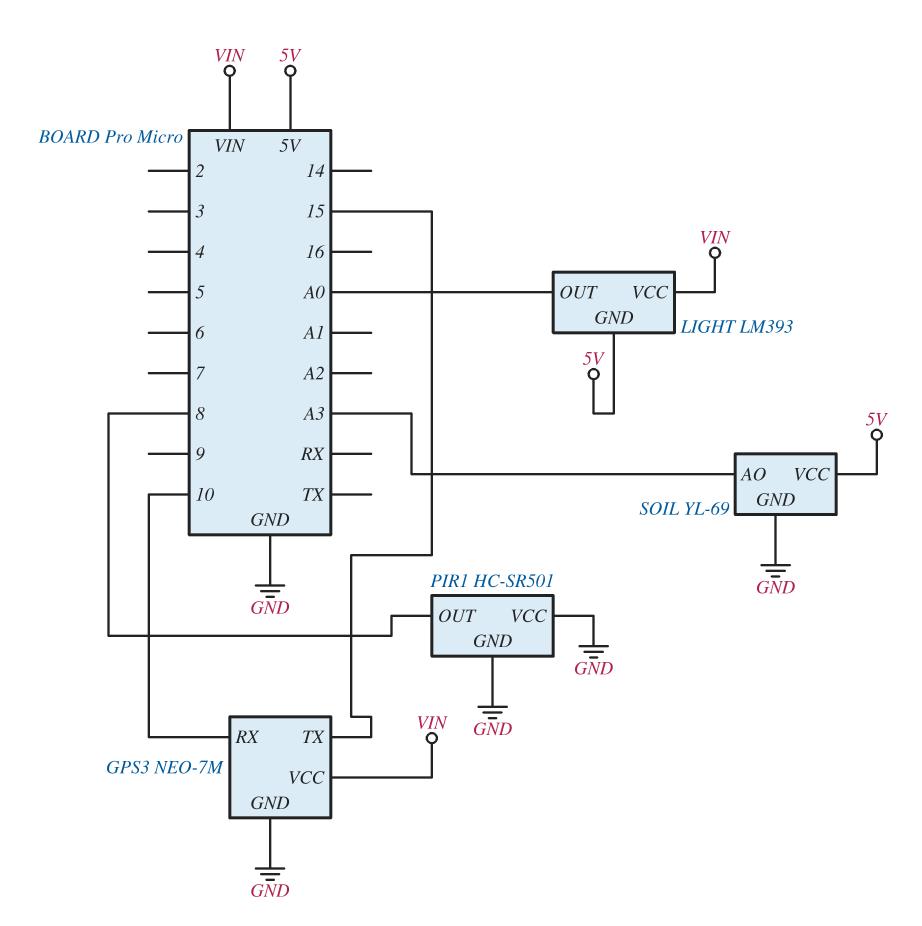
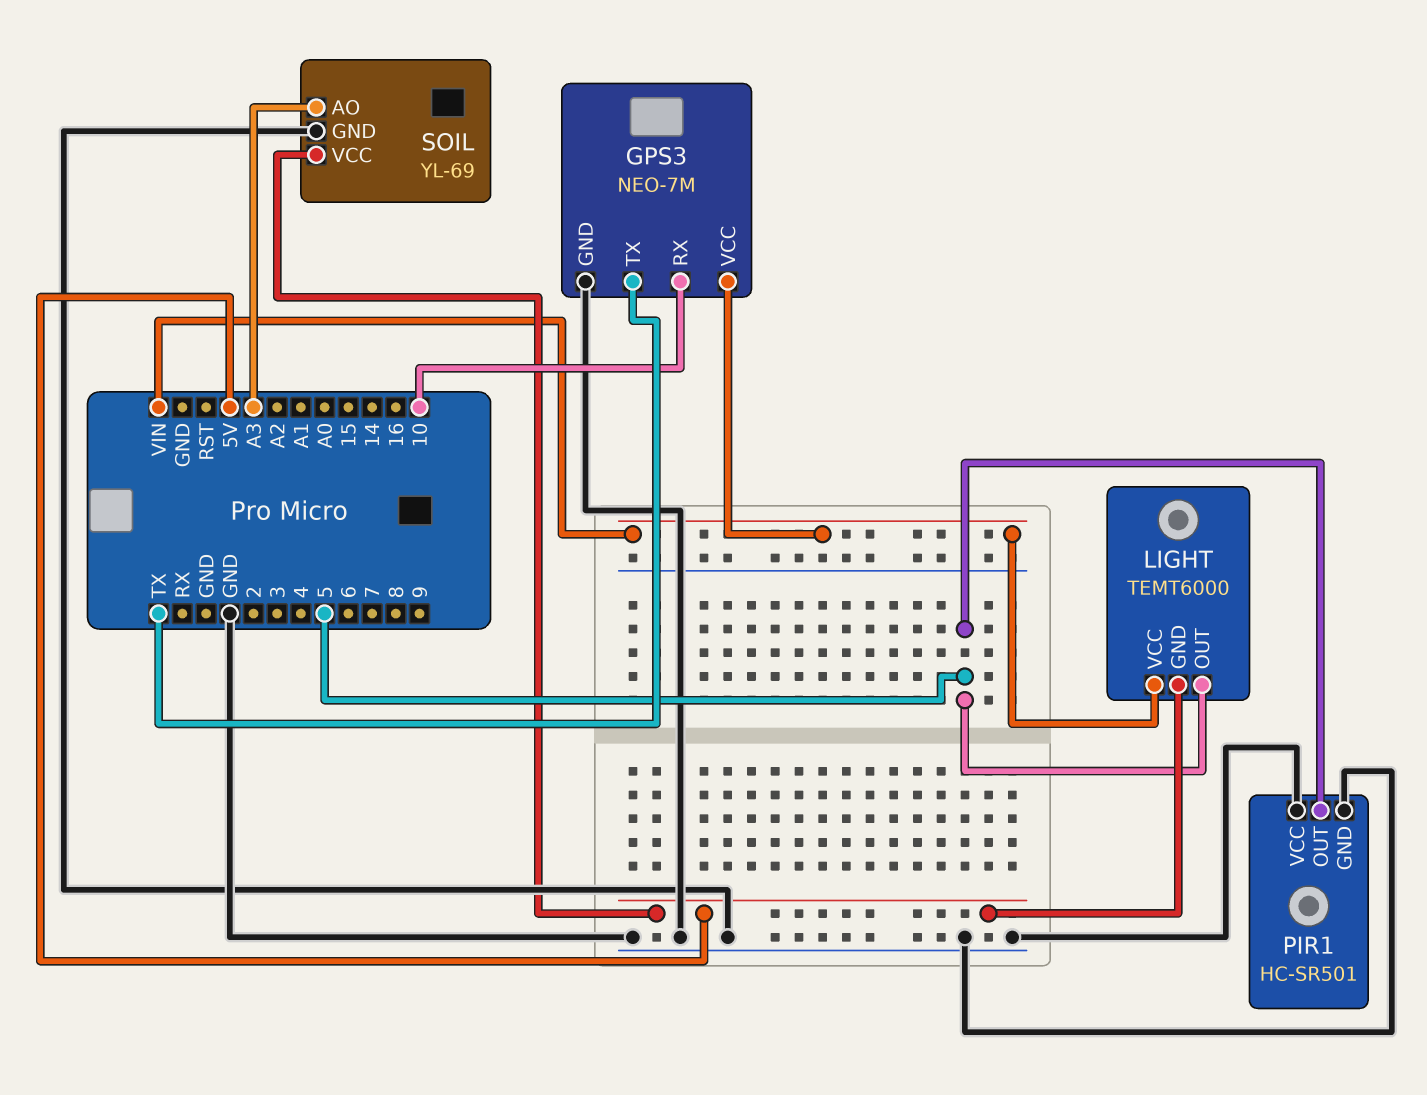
GPS3 pin TX: 15 -> TX
LIGHT: LM393 -> TEMT6000
LIGHT pin OUT: A0 -> 5
PIR1 pin OUT: 8 -> 5

